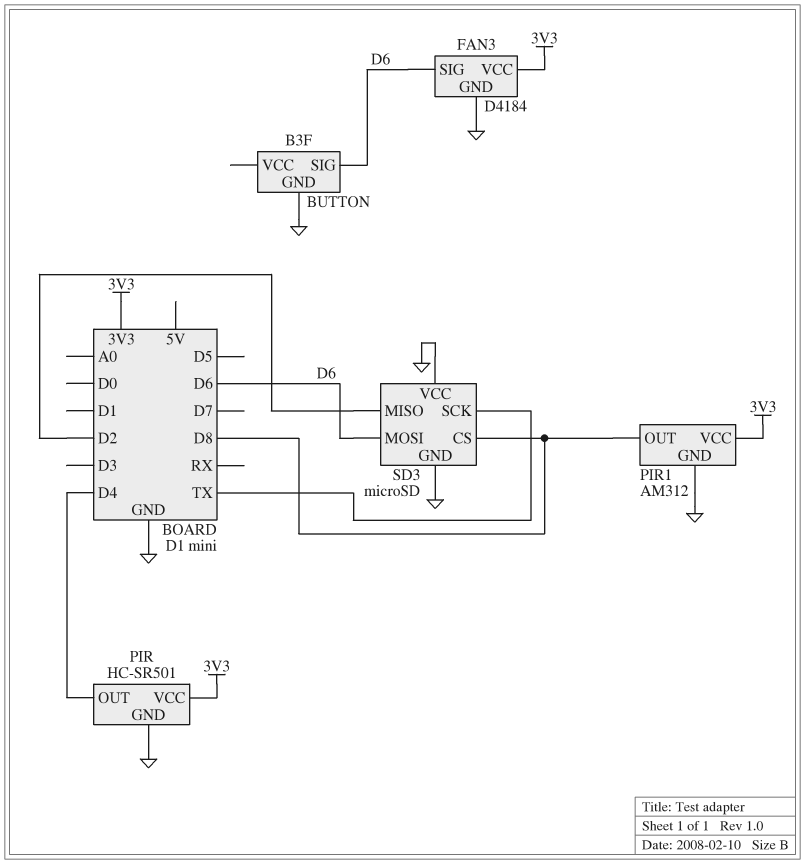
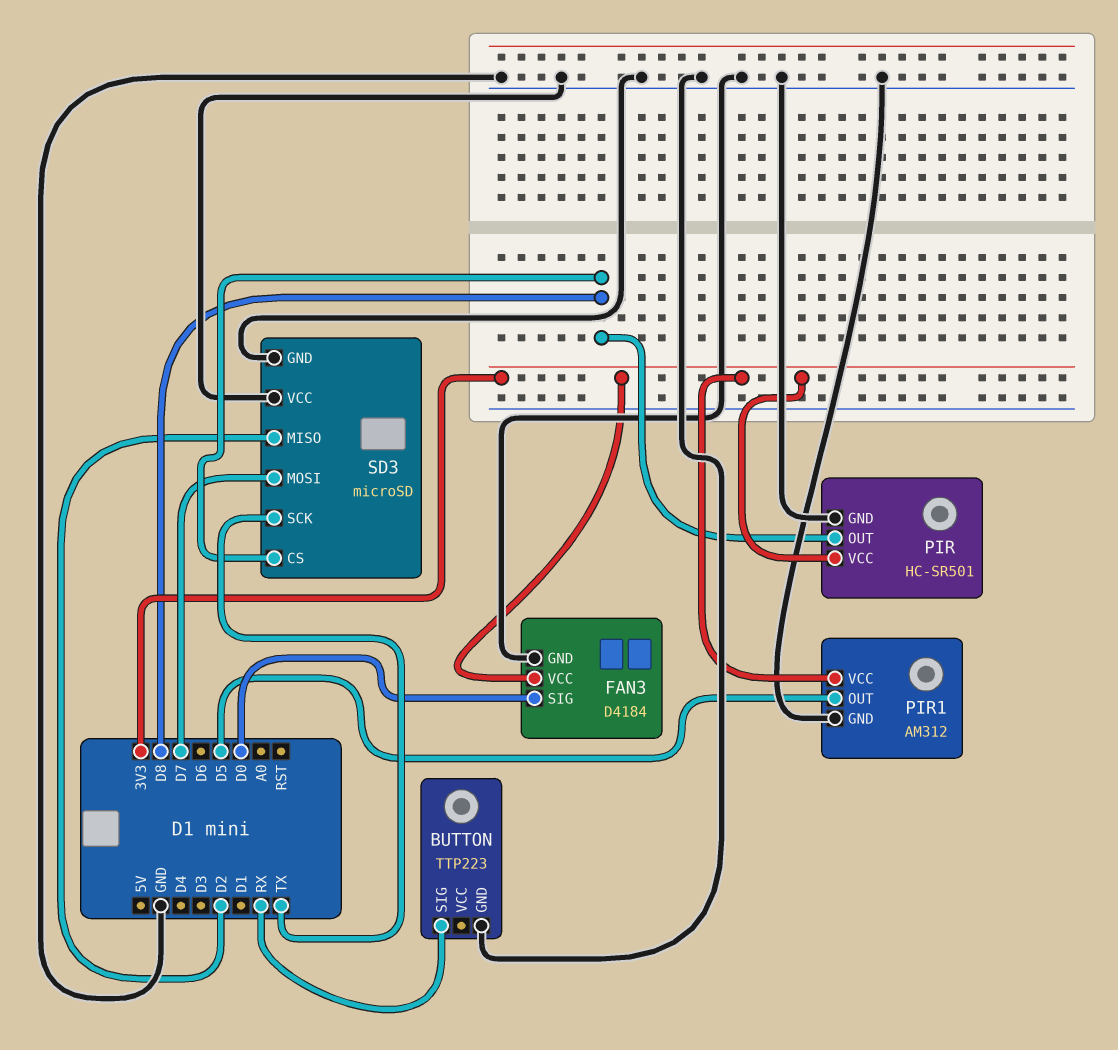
BUTTON: B3F -> TTP223
BUTTON pin SIG: D6 -> RX
FAN3 pin SIG: D6 -> D0
PIR pin OUT: D4 -> D8
PIR1 pin OUT: D8 -> D5
SD3 pin MOSI: D6 -> D7

